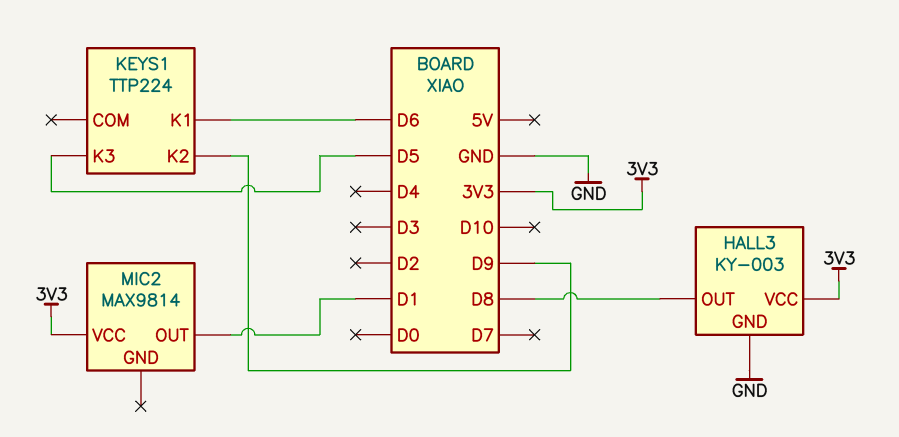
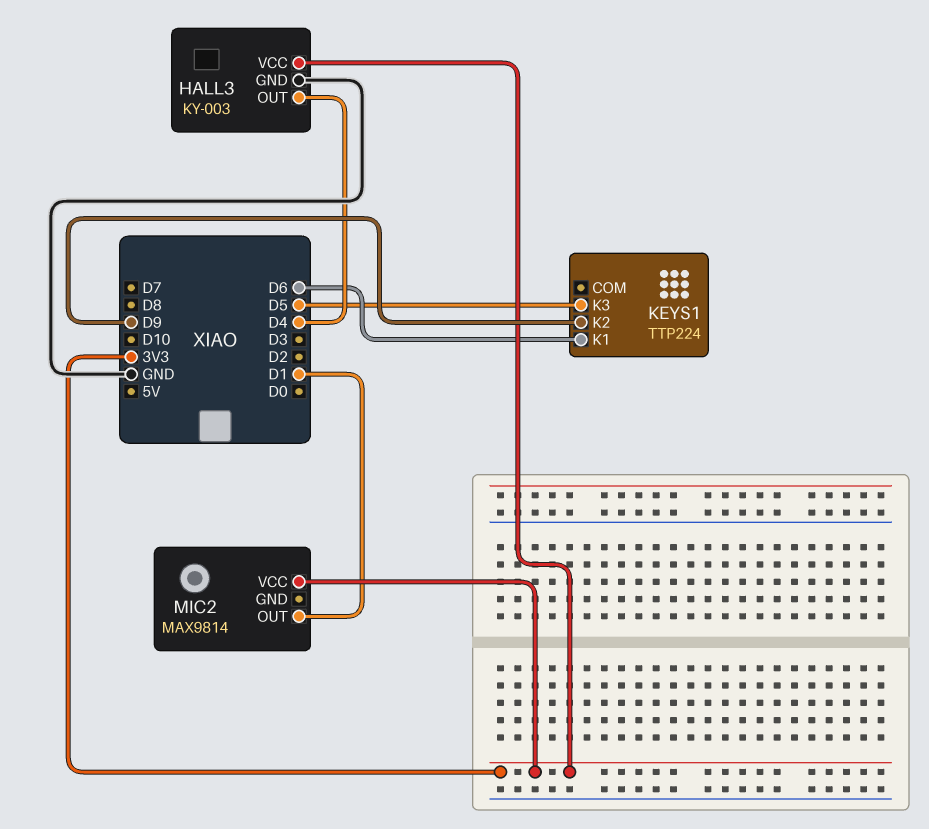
HALL3 pin OUT: D8 -> D4

